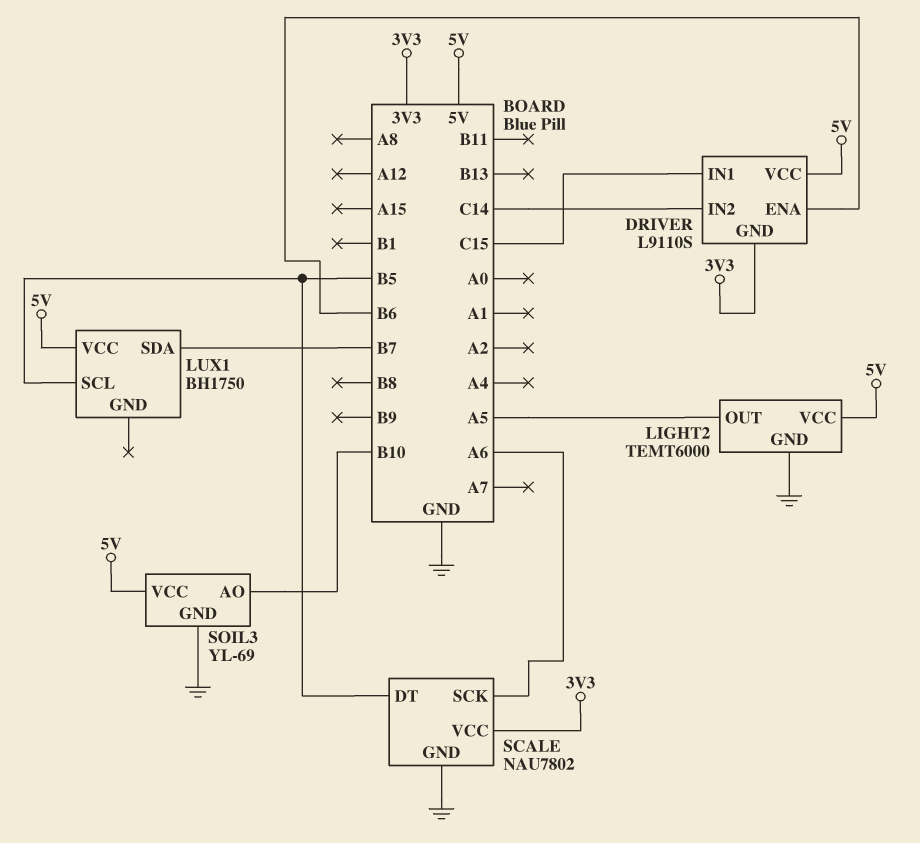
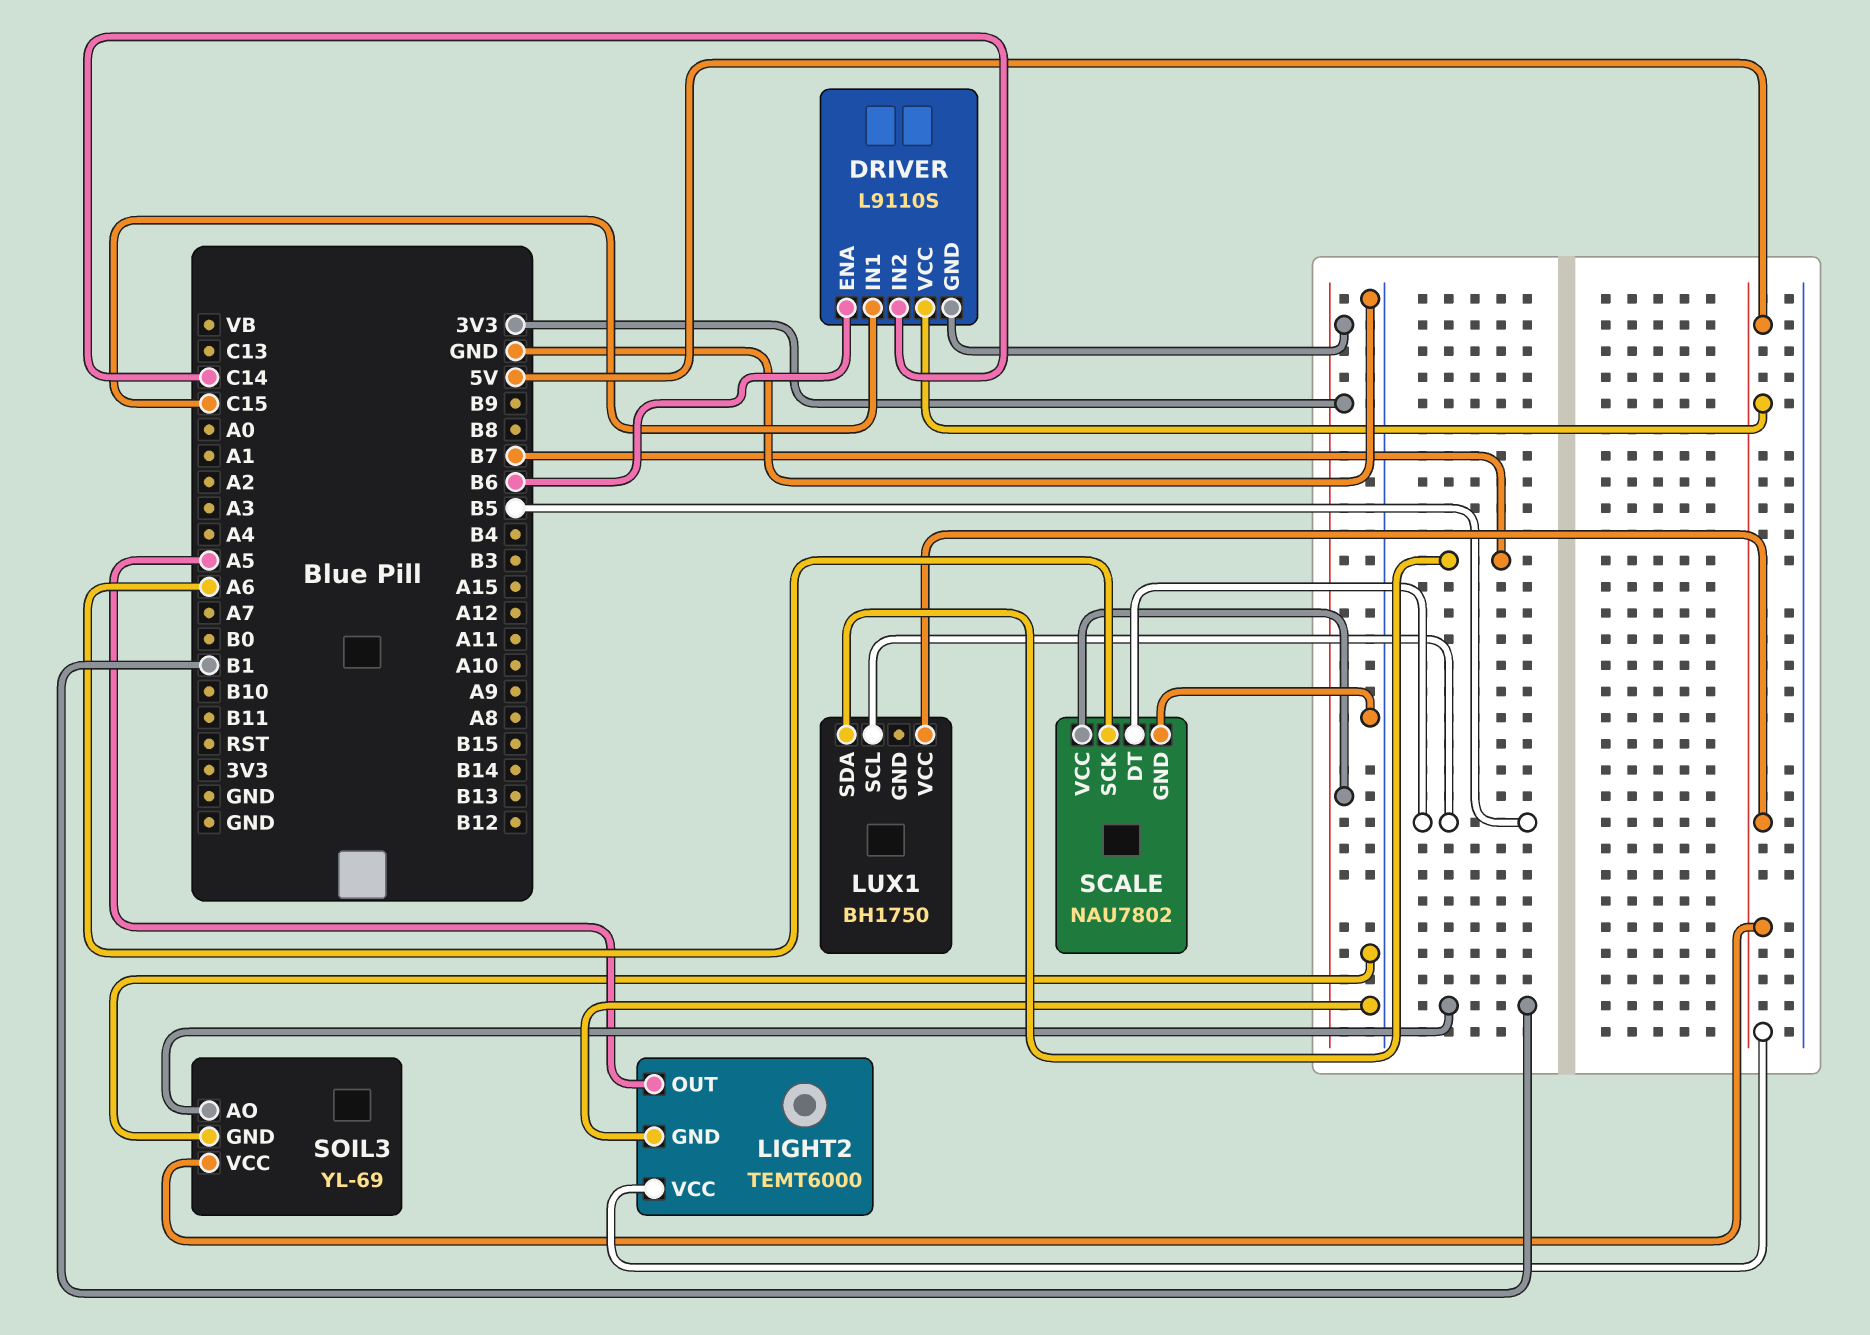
SOIL3 pin AO: B10 -> B1

